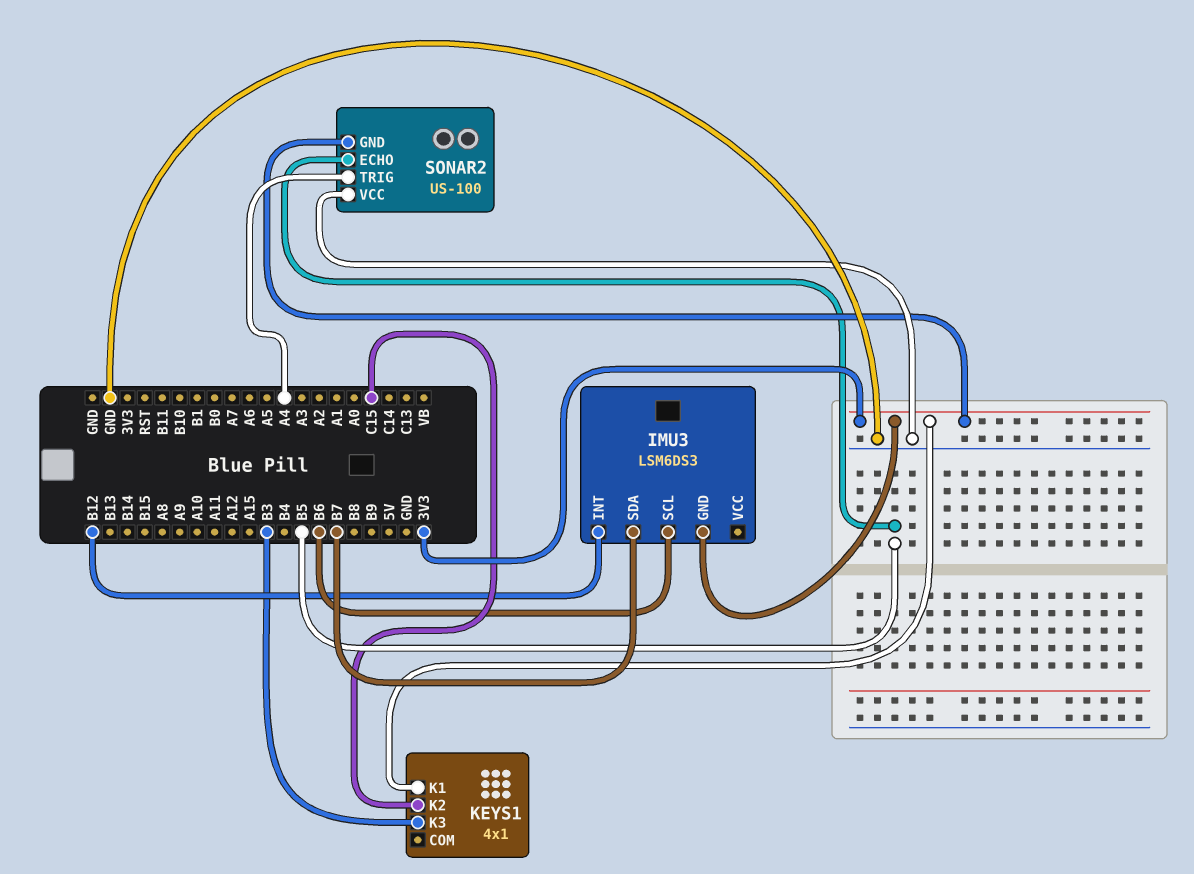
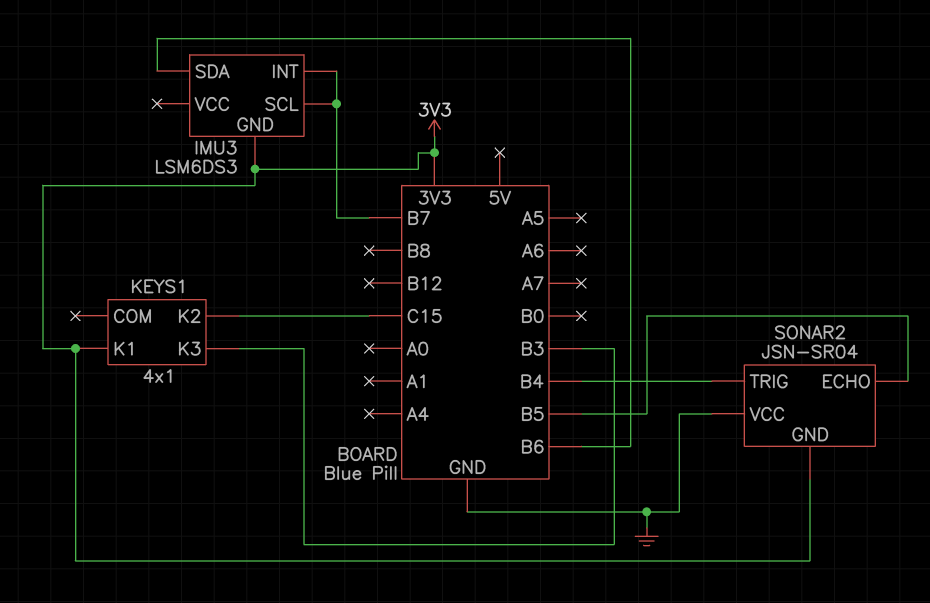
IMU3 pin INT: B12 -> B7
IMU3 pin SCL: B6 -> B7
IMU3 pin SDA: B7 -> B6
SONAR2: US-100 -> JSN-SR04
SONAR2 pin TRIG: A4 -> B4

